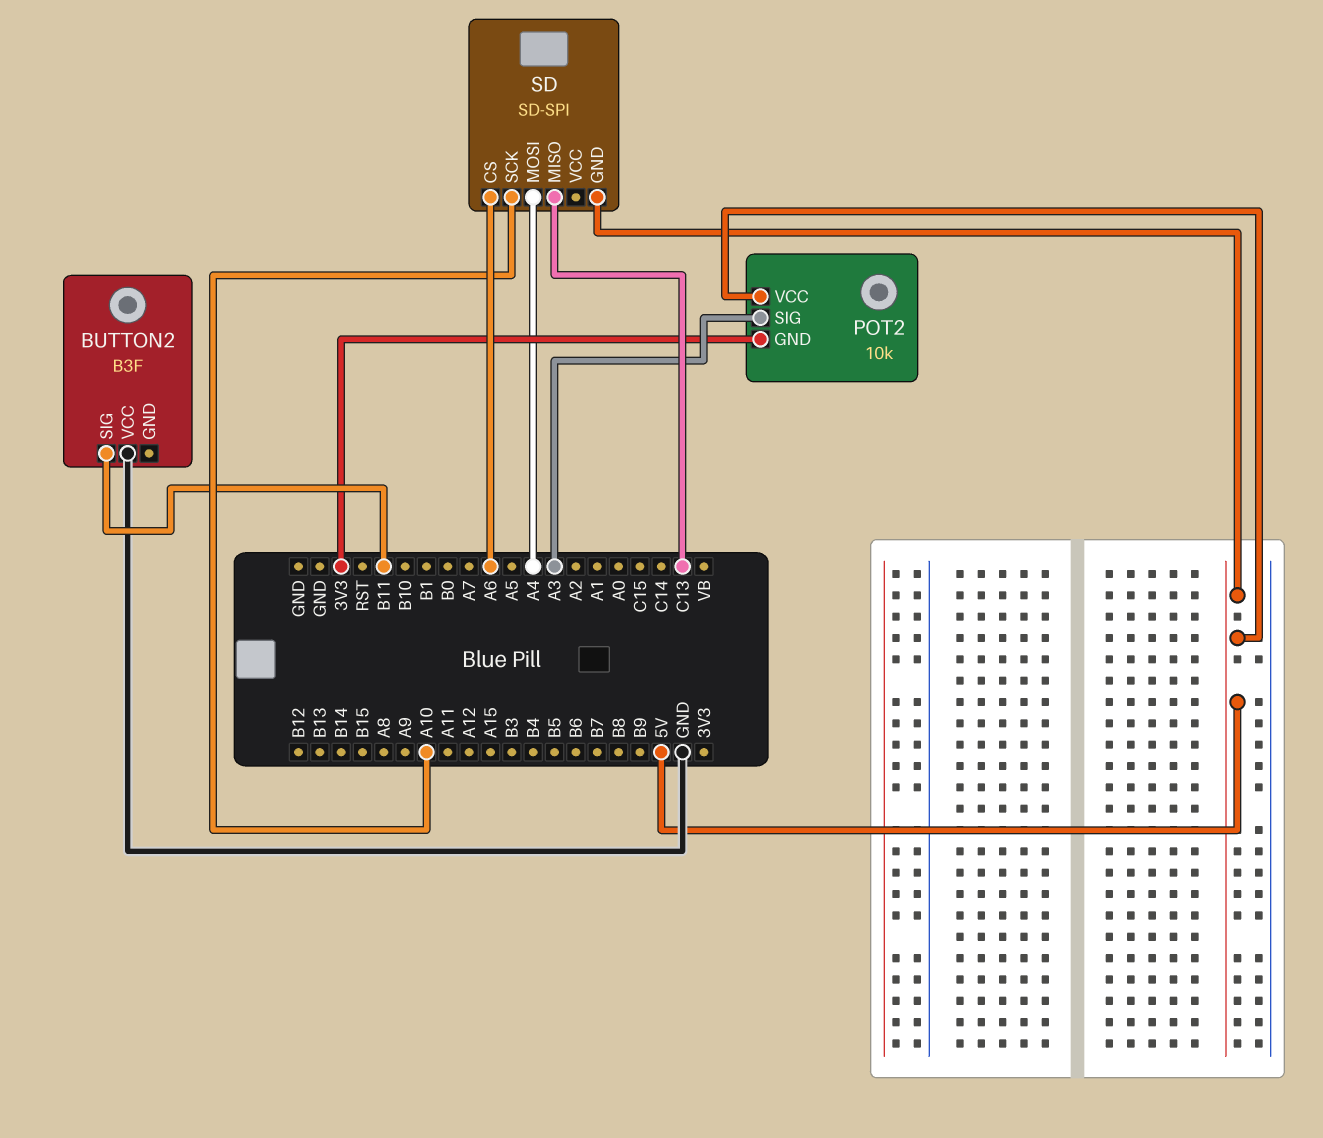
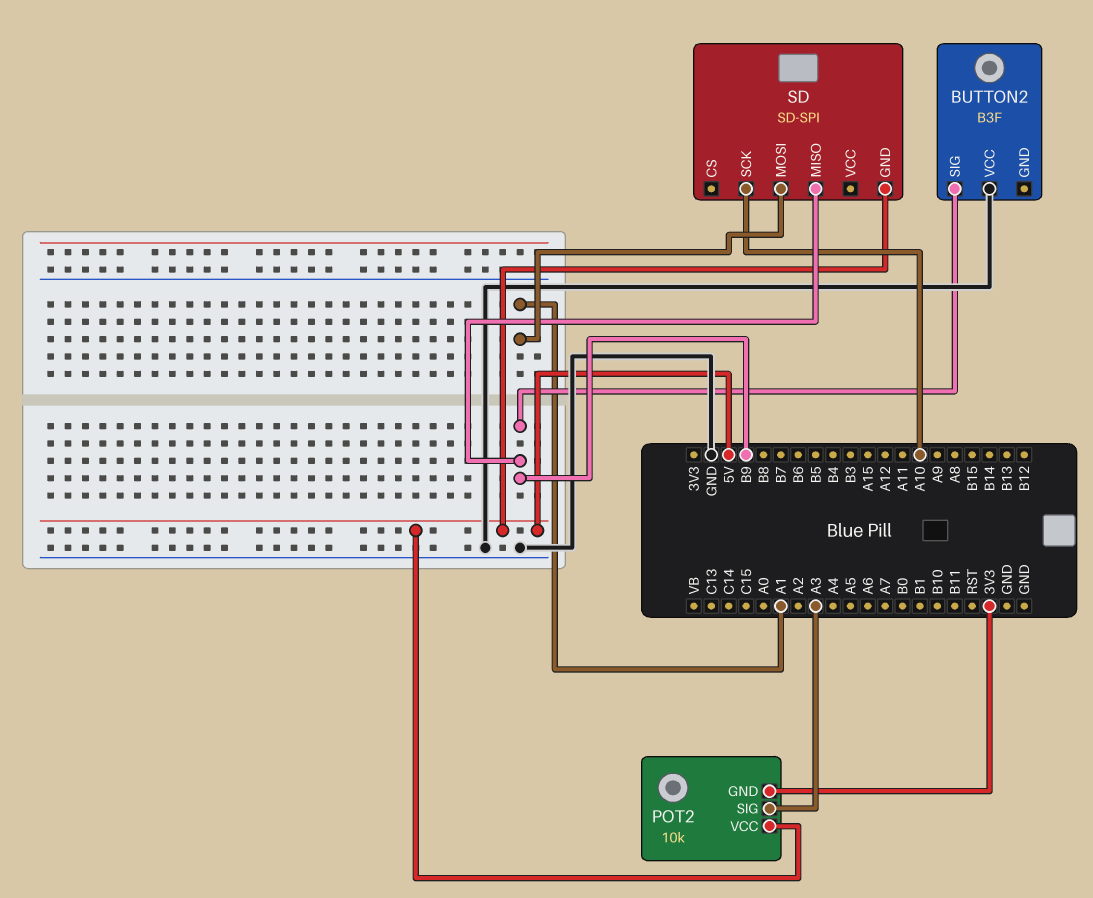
BUTTON2 pin SIG: B11 -> B9
SD pin CS: A6 -> none
SD pin MISO: C13 -> B9
SD pin MOSI: A4 -> A1

